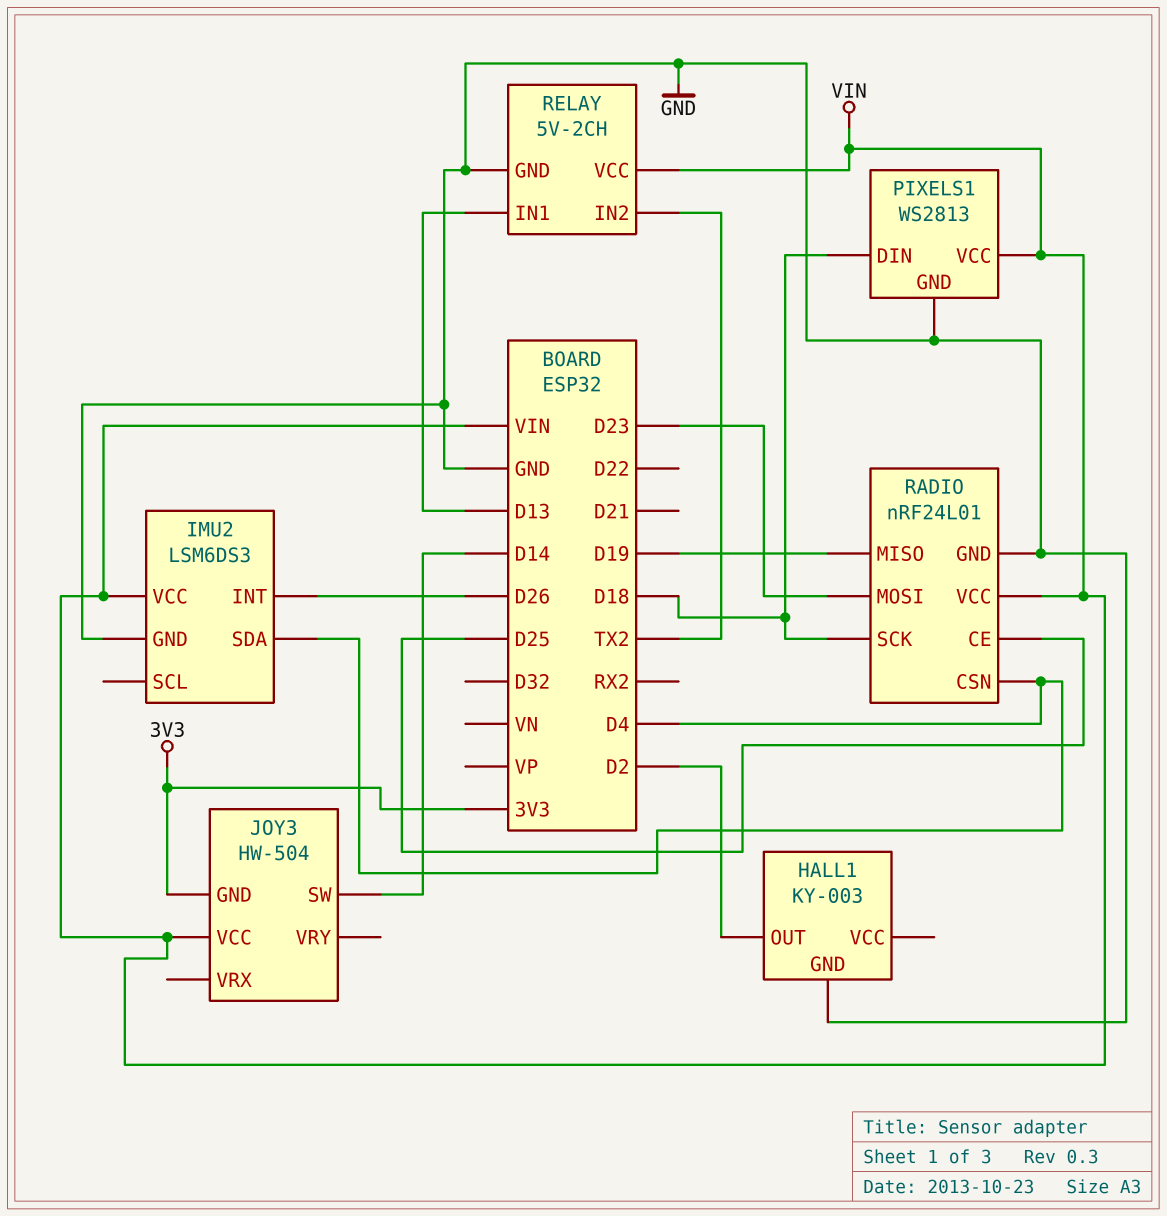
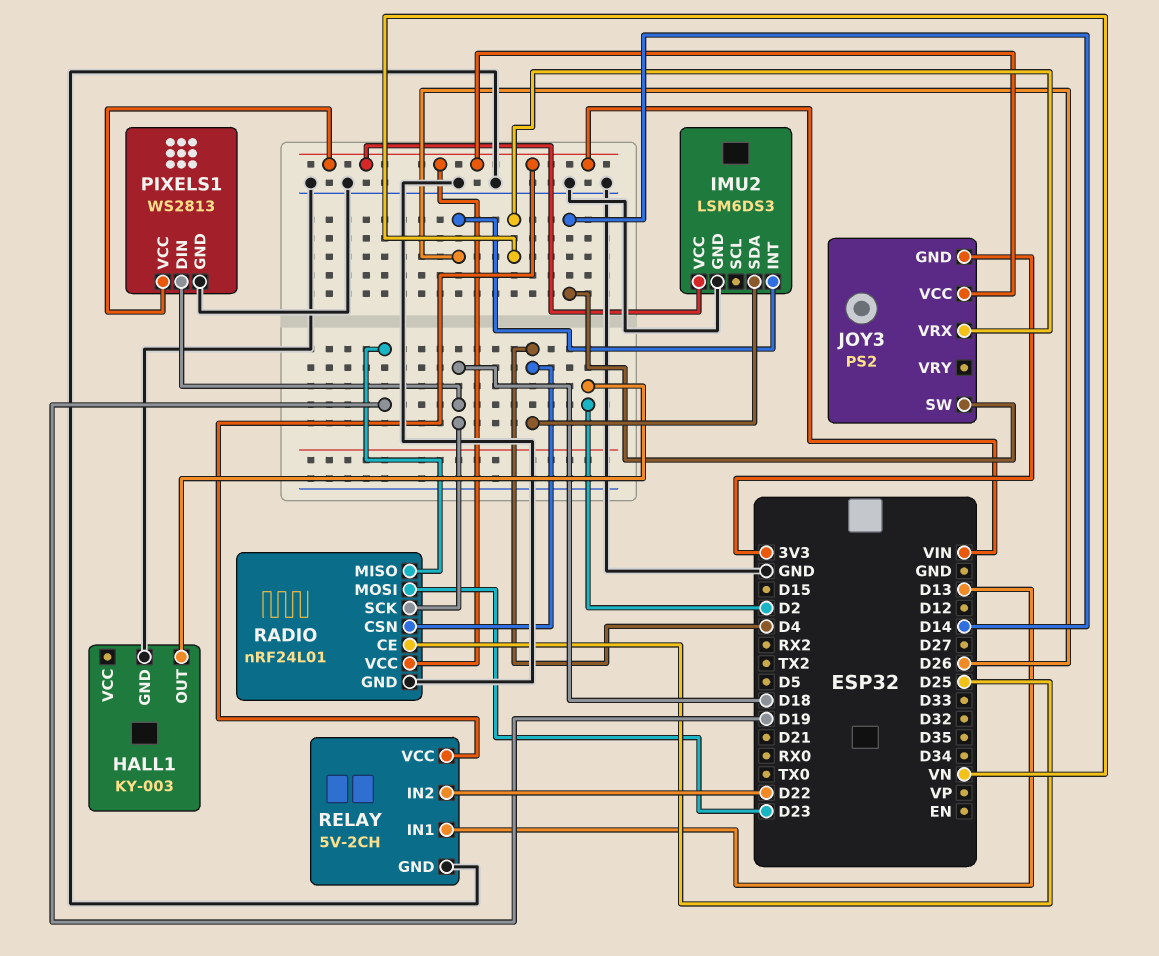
JOY3: HW-504 -> PS2
JOY3 pin VRX: none -> VN
RELAY pin IN2: TX2 -> D22

